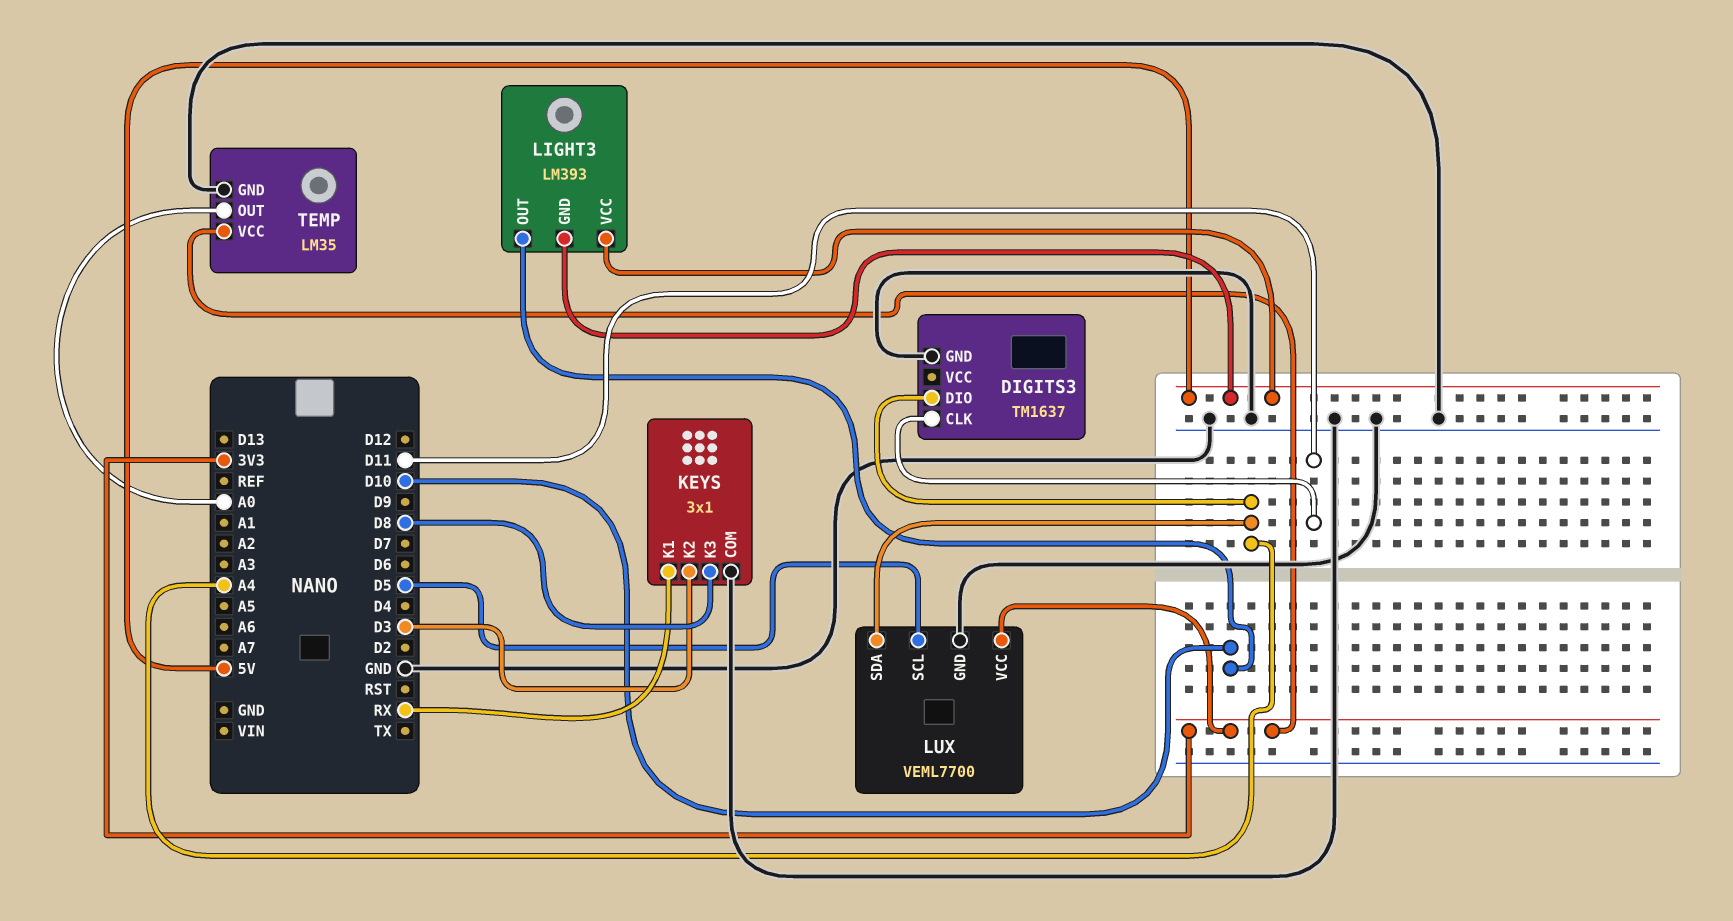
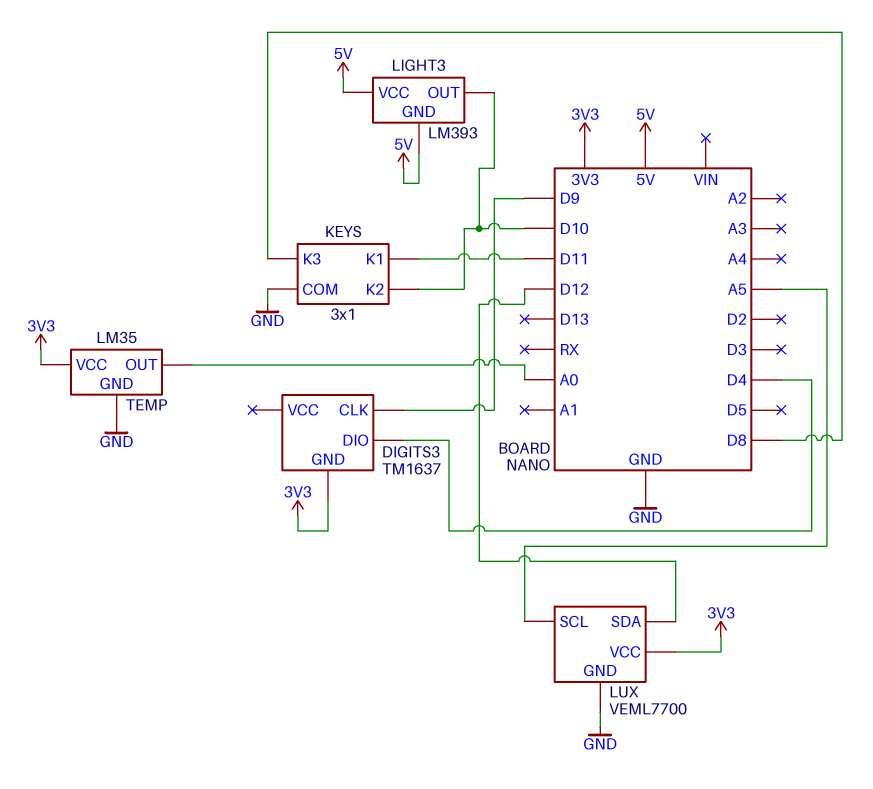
DIGITS3 pin CLK: D11 -> D9
DIGITS3 pin DIO: A4 -> D4
DIGITS3 pin GND: GND -> 3V3
KEYS pin K1: RX -> D11
KEYS pin K2: D3 -> D10
LUX pin SCL: D5 -> A5
LUX pin SDA: A4 -> D12

